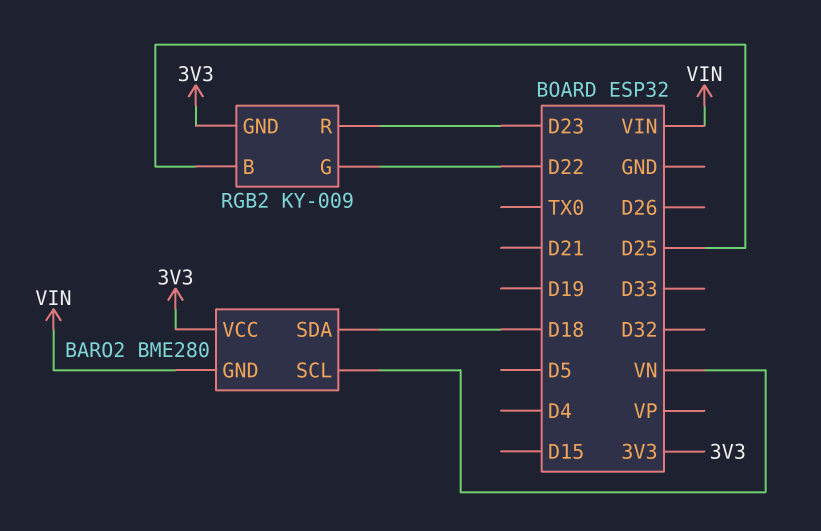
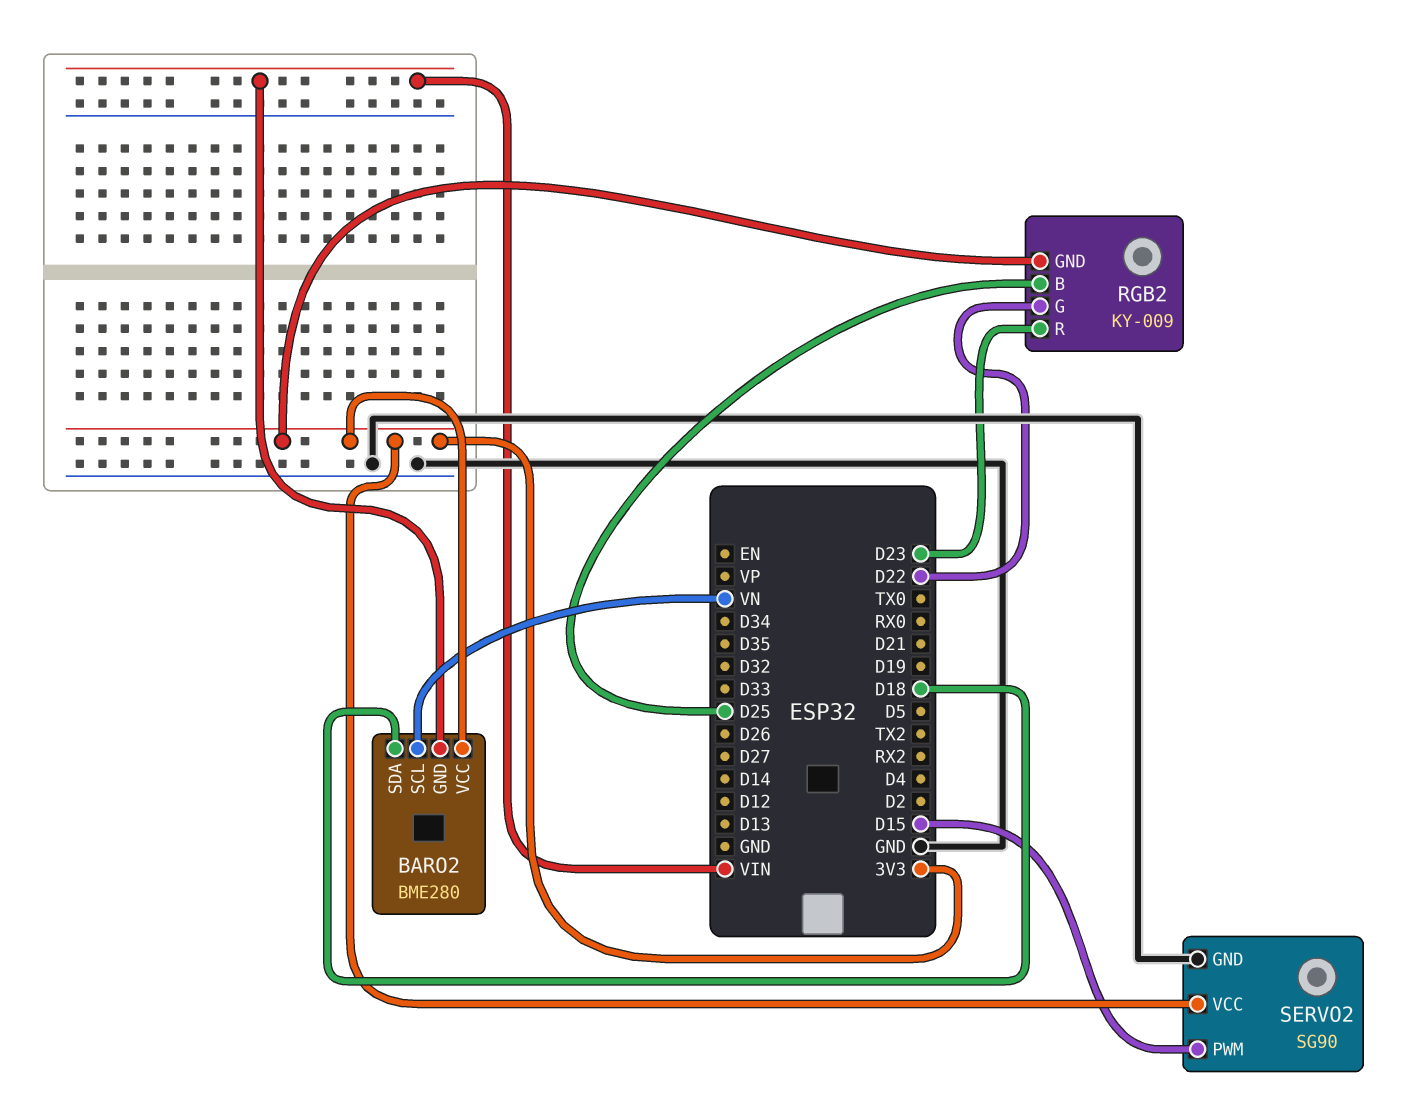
SERVO2: none -> SG90
SERVO2 pin GND: none -> GND
SERVO2 pin PWM: none -> D15
SERVO2 pin VCC: none -> 3V3

